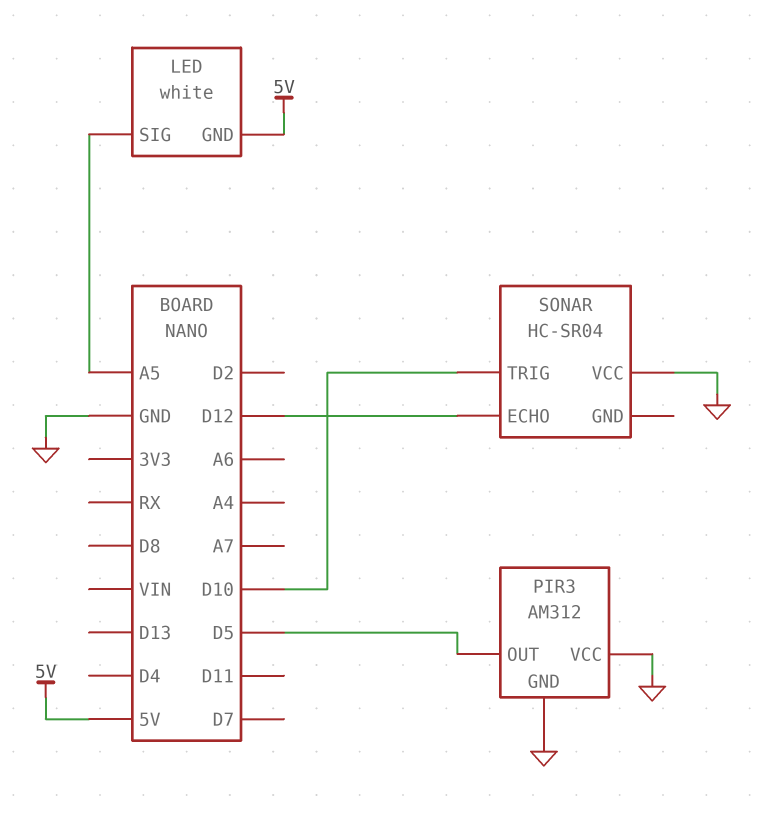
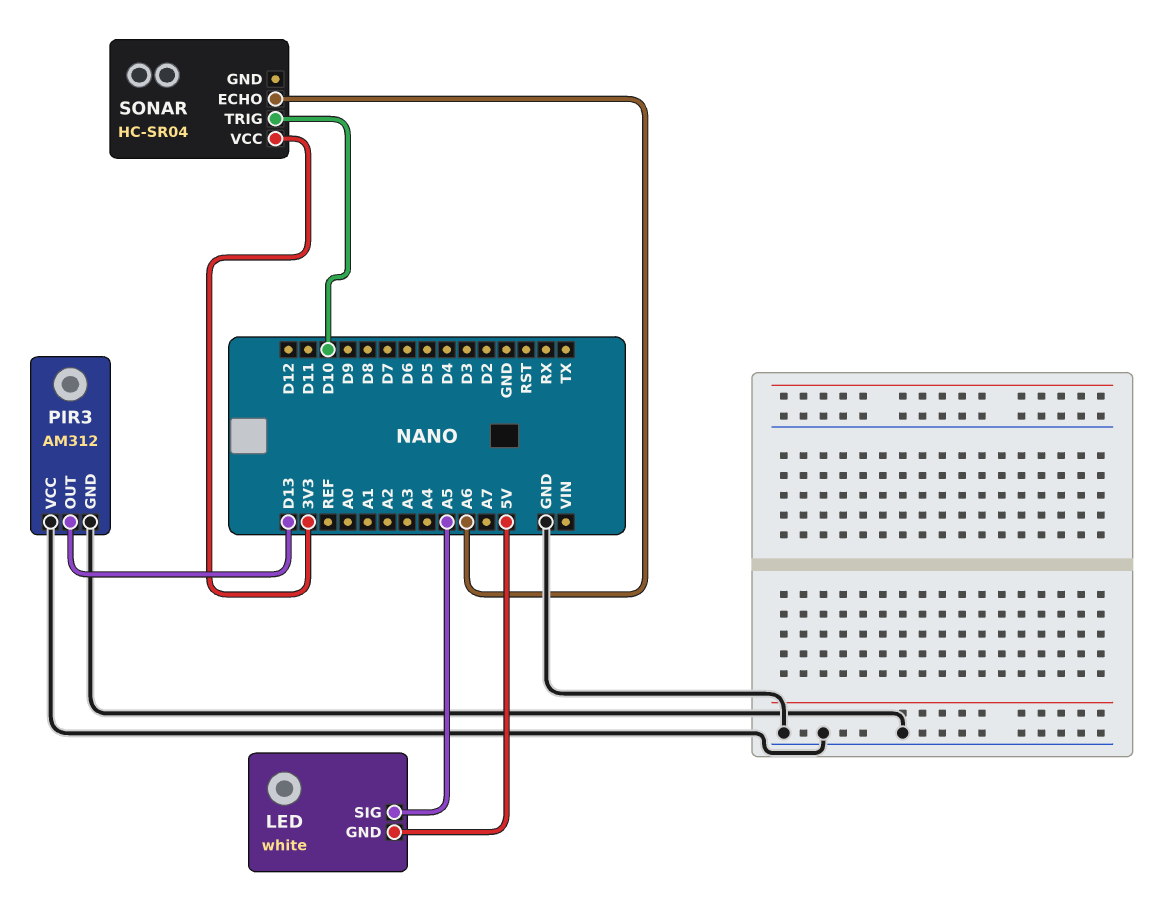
PIR3 pin OUT: D5 -> D13
SONAR pin ECHO: D12 -> A6
SONAR pin VCC: GND -> 3V3

